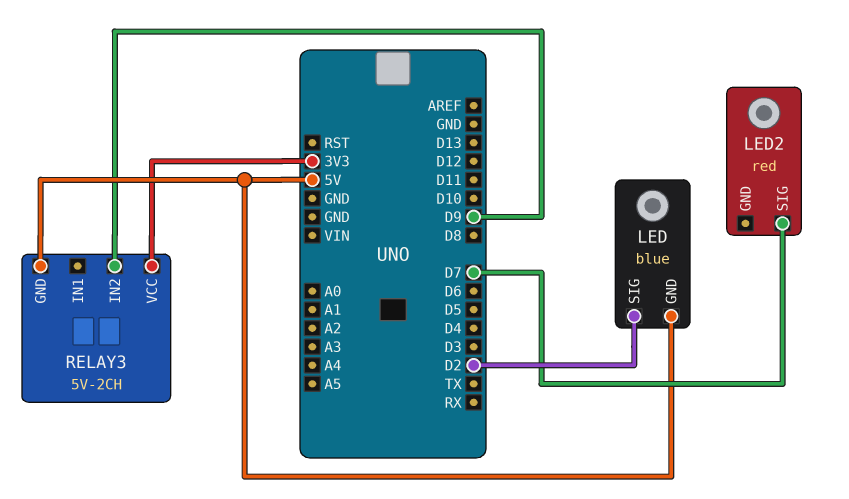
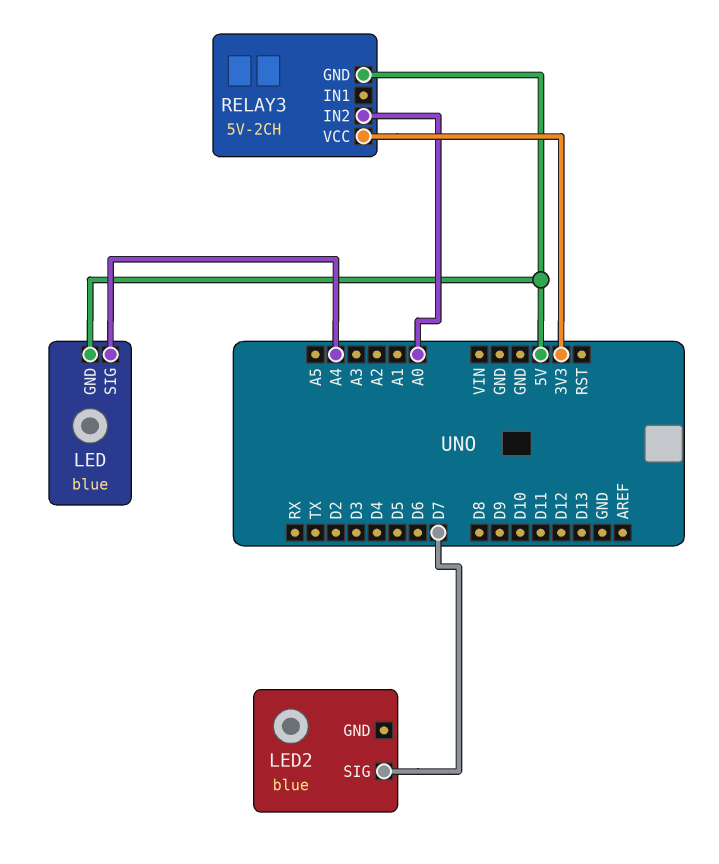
LED pin SIG: D2 -> A4
LED2: red -> blue
RELAY3 pin IN2: D9 -> A0

